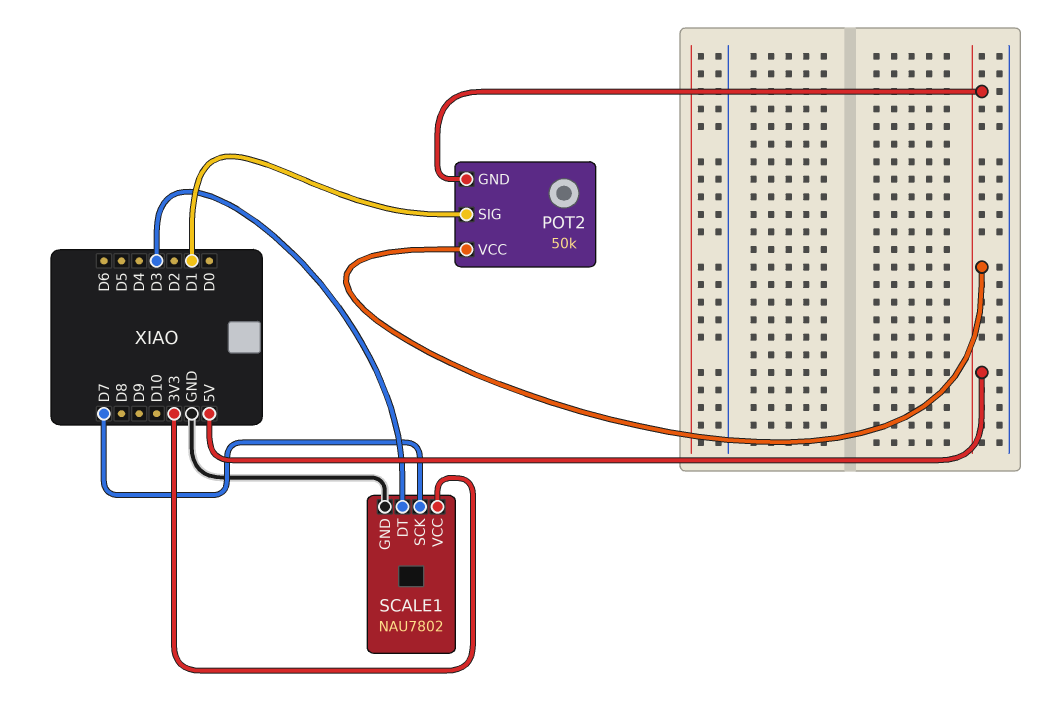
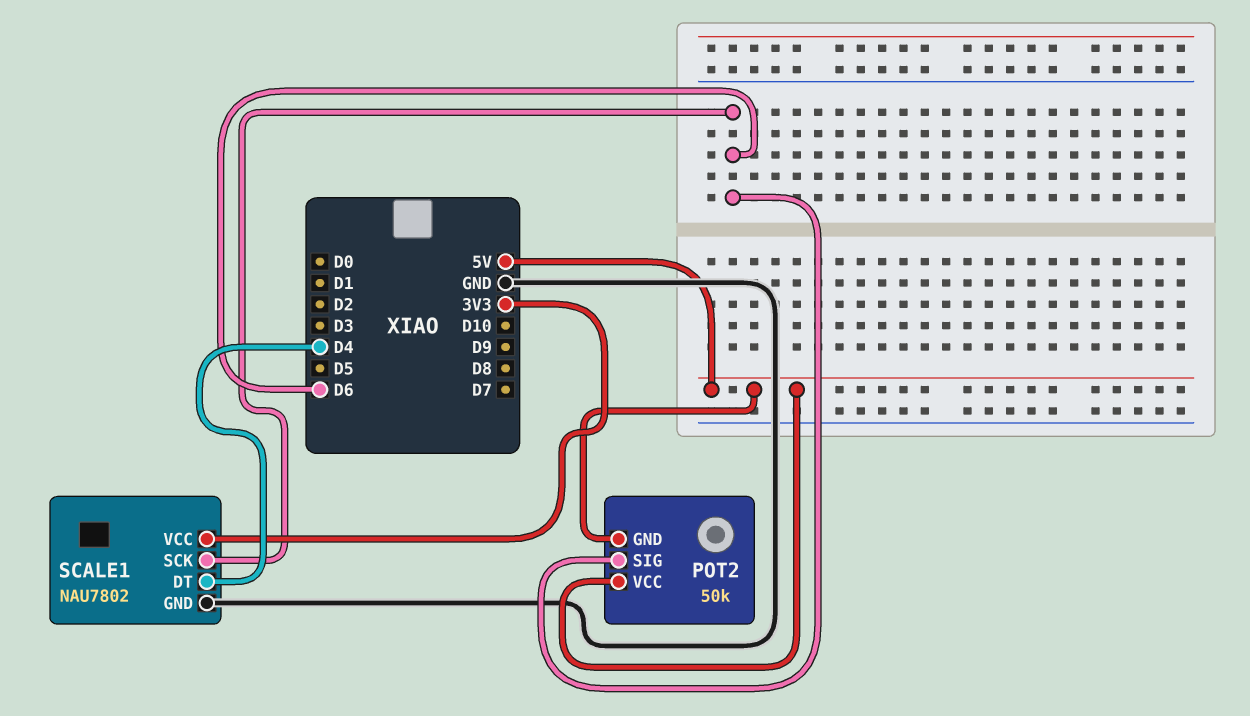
POT2 pin SIG: D1 -> D6
SCALE1 pin DT: D3 -> D4
SCALE1 pin SCK: D7 -> D6

